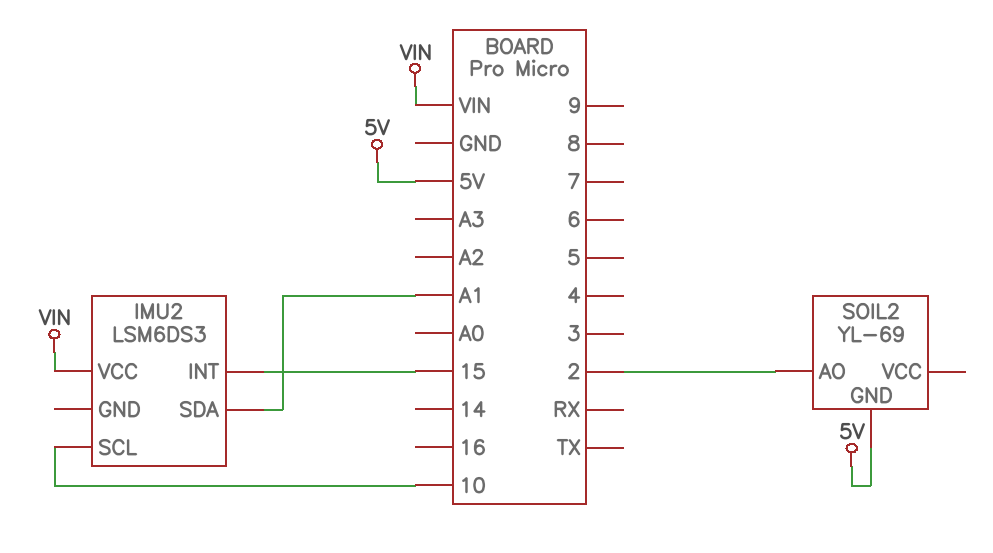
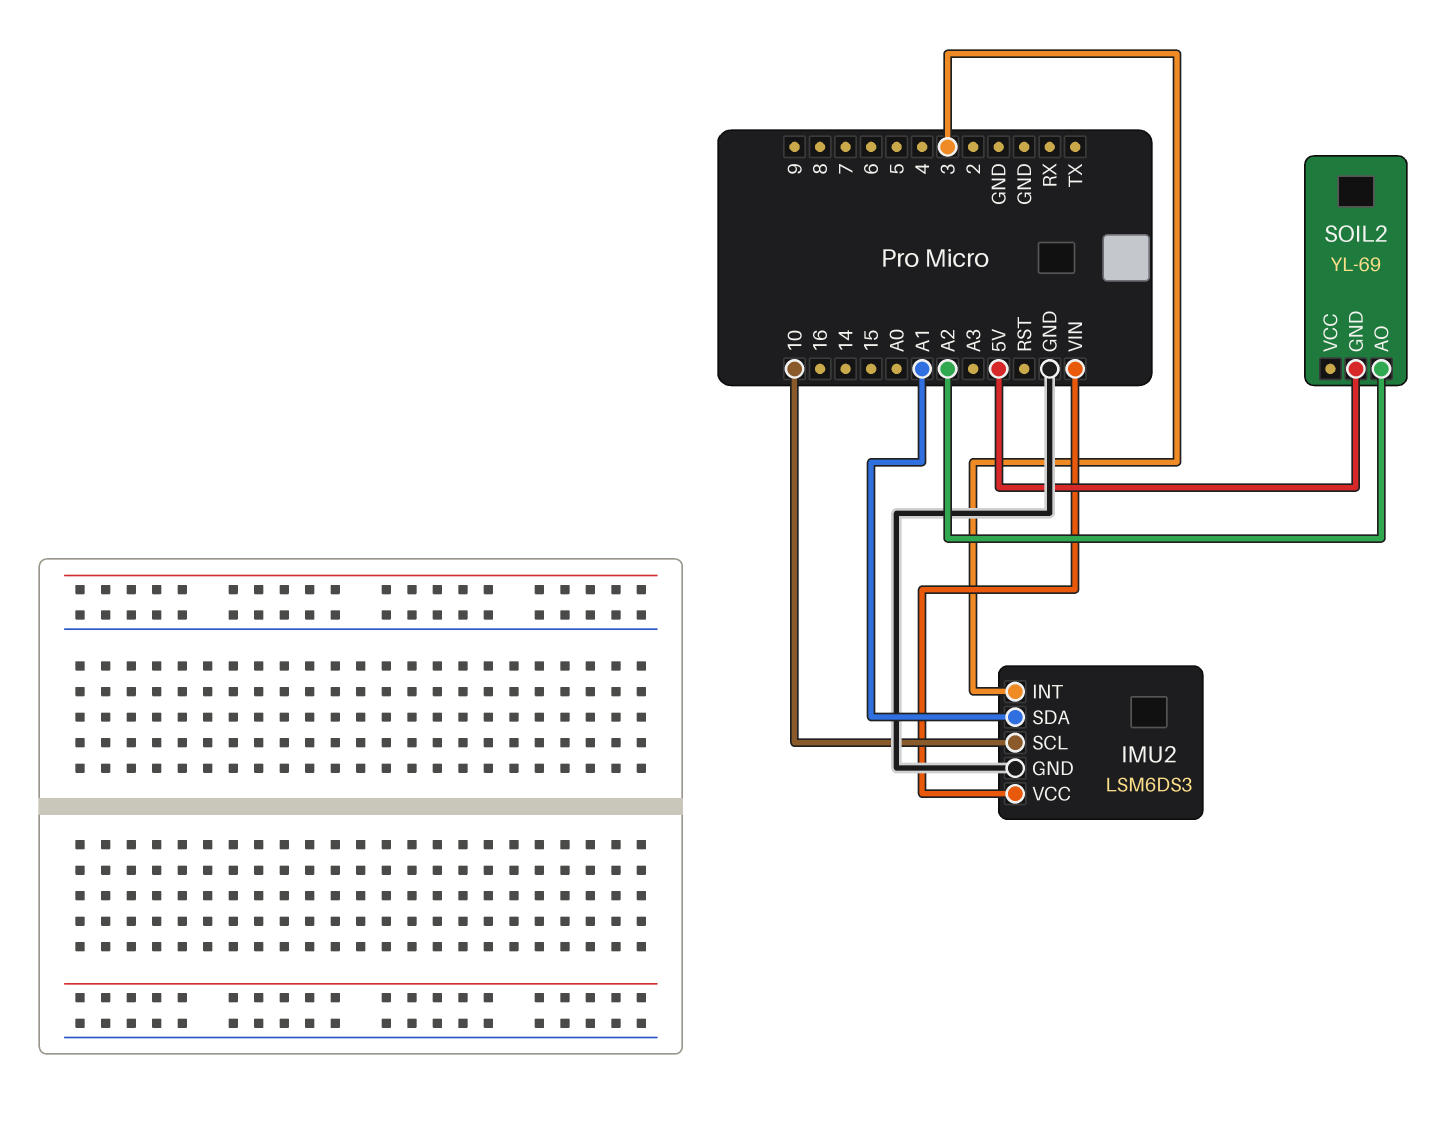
IMU2 pin GND: none -> GND
IMU2 pin INT: 15 -> 3
SOIL2 pin AO: 2 -> A2

